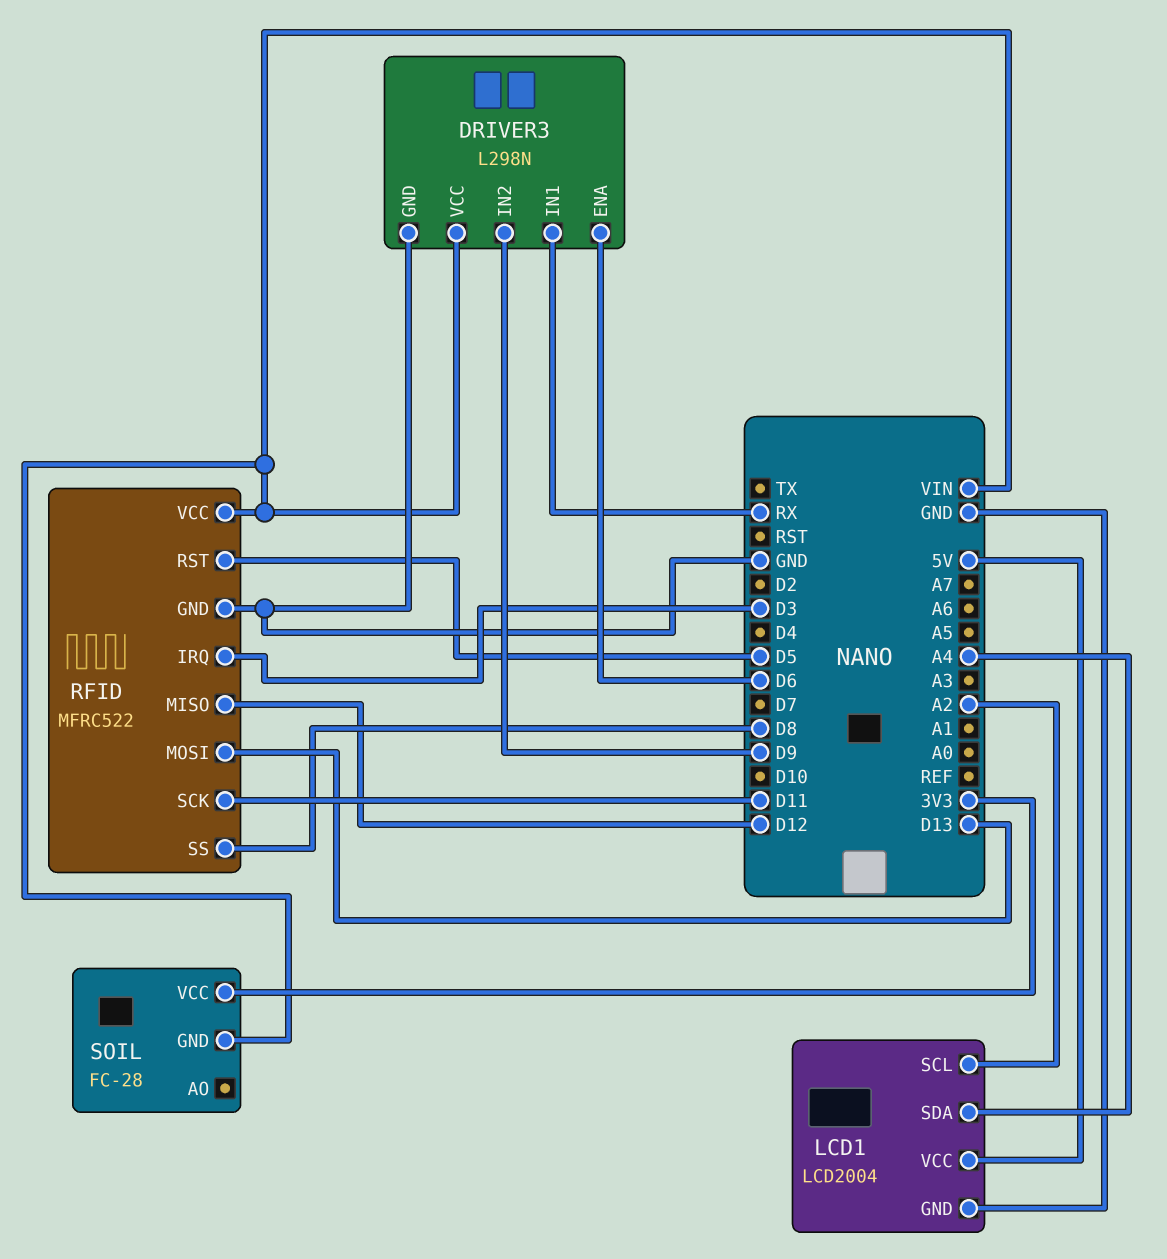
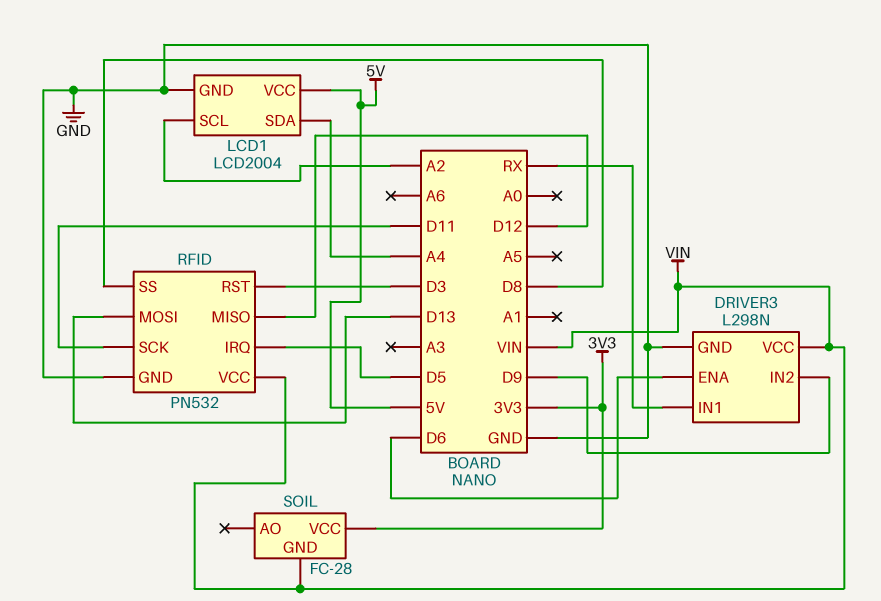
RFID: MFRC522 -> PN532
RFID pin IRQ: D3 -> D5
RFID pin RST: D5 -> D3

